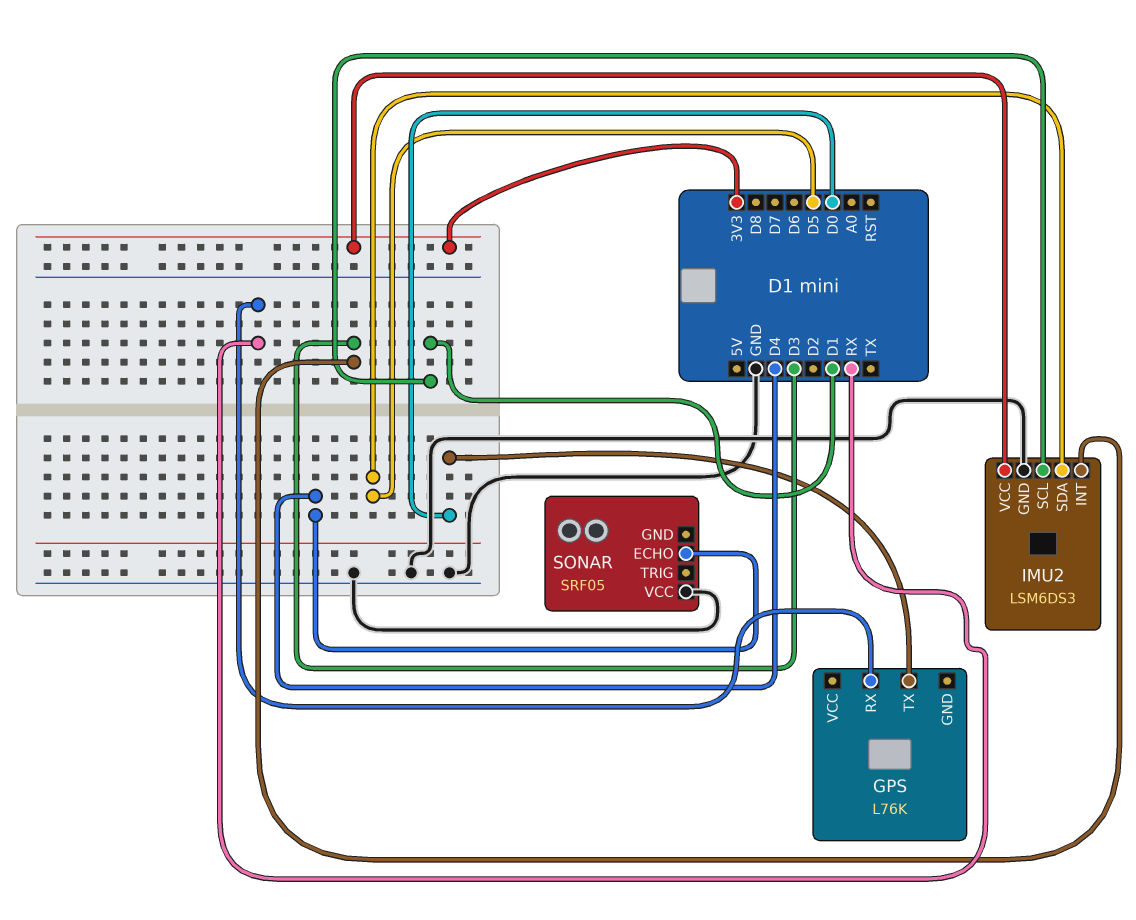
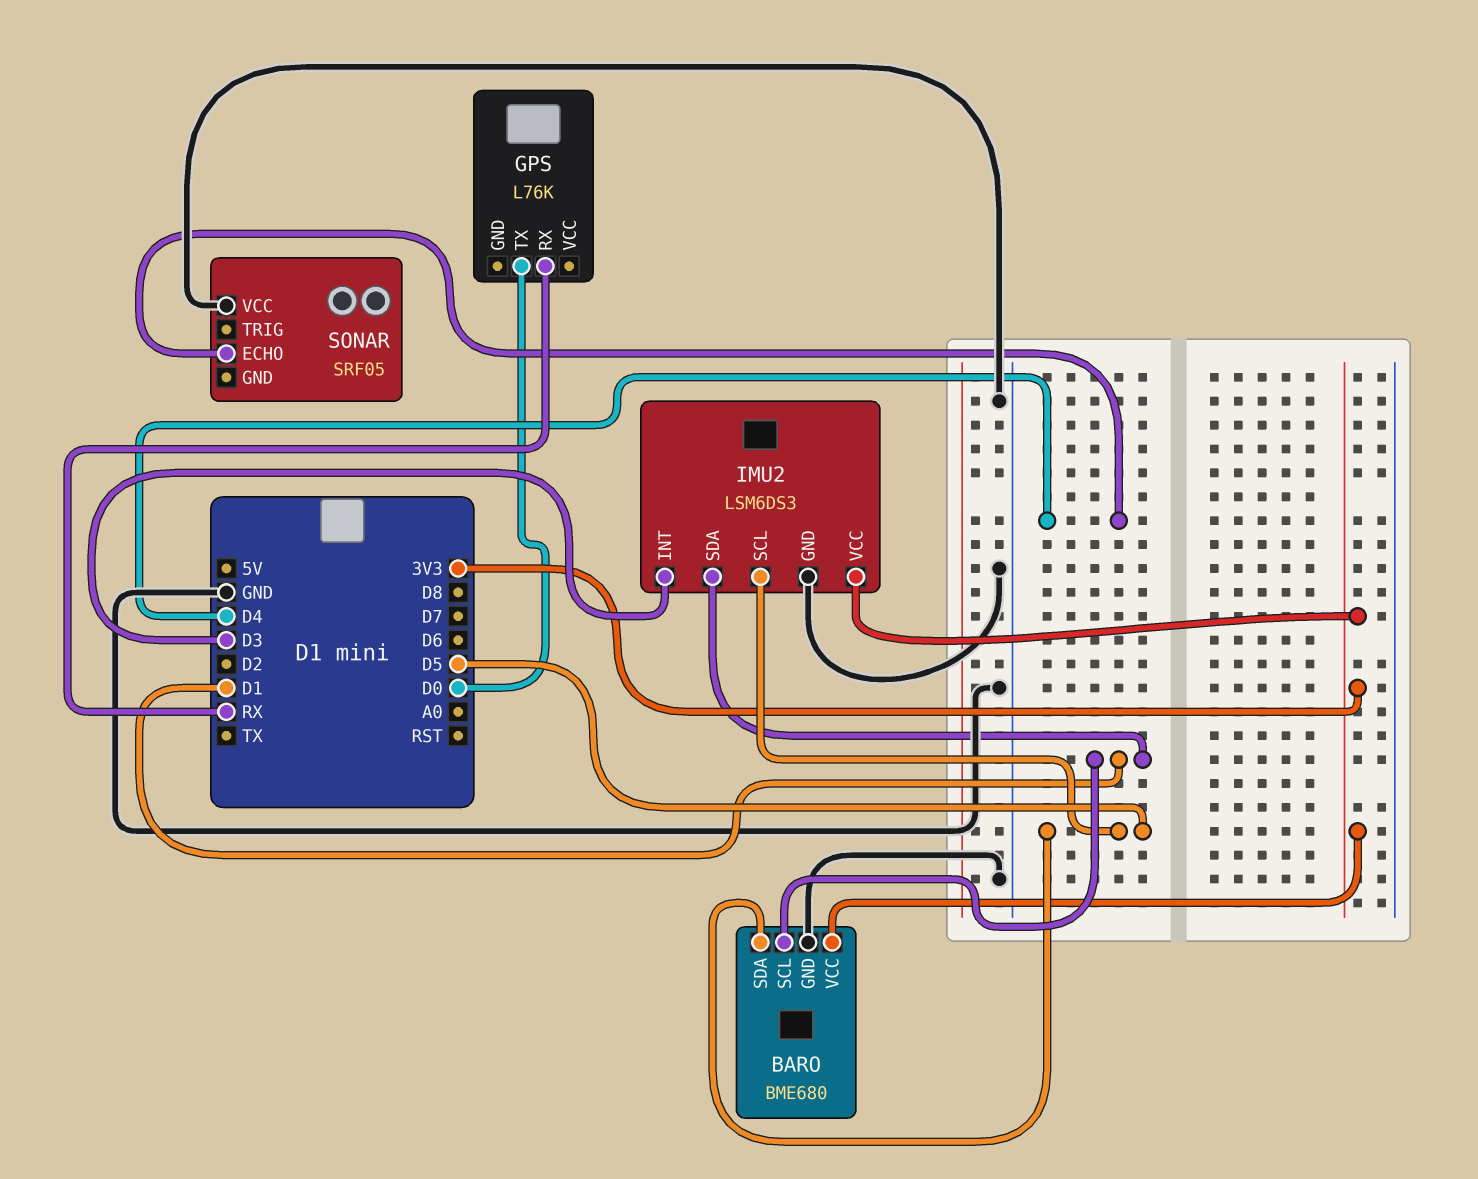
BARO: none -> BME680
BARO pin GND: none -> GND
BARO pin SCL: none -> D1
BARO pin SDA: none -> D5
BARO pin VCC: none -> 3V3
IMU2 pin SCL: D1 -> D5
IMU2 pin SDA: D5 -> D1

